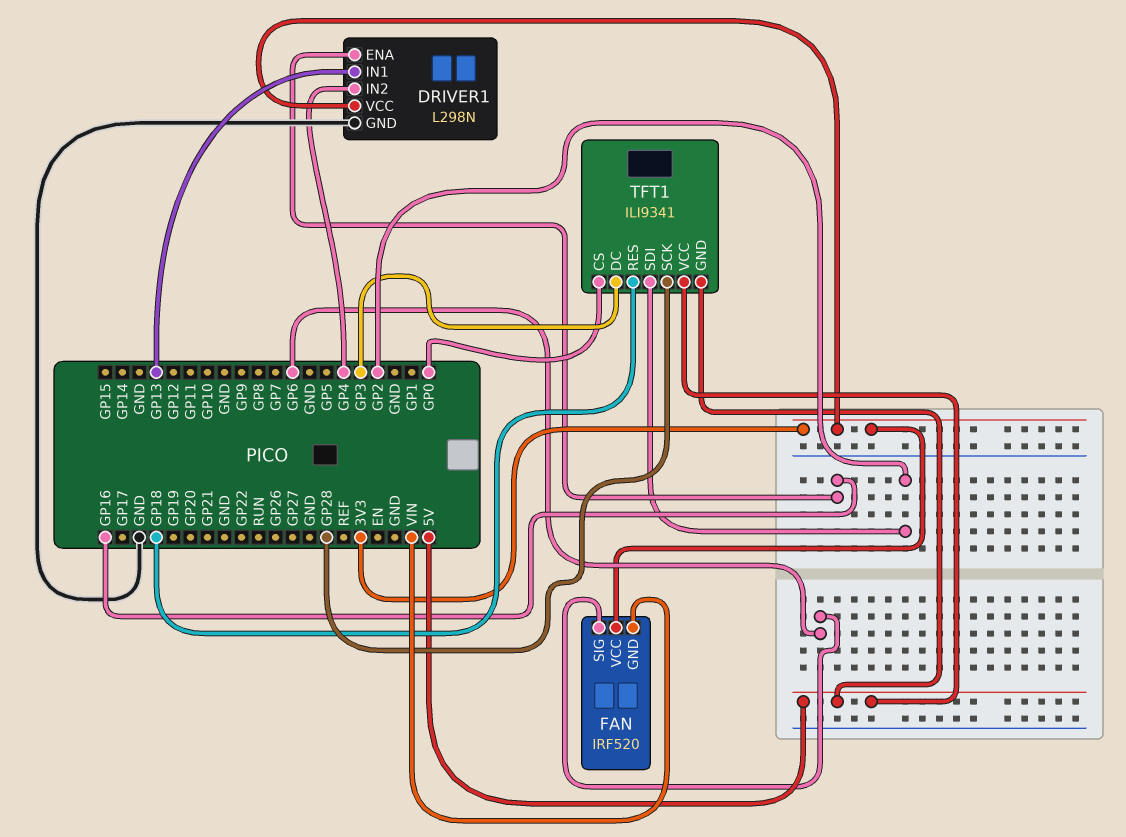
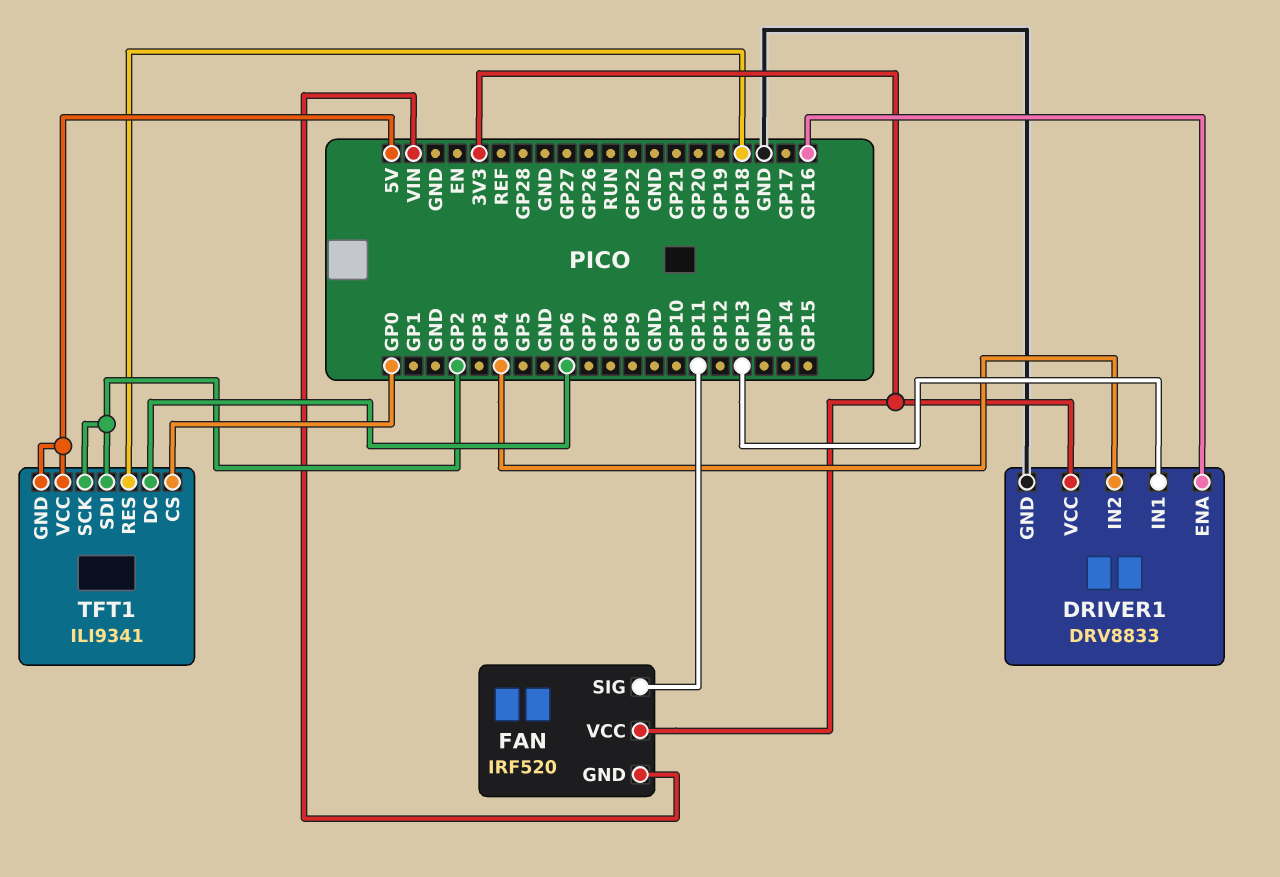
DRIVER1: L298N -> DRV8833
FAN pin SIG: GP6 -> GP11
TFT1 pin DC: GP3 -> GP6
TFT1 pin SCK: GP28 -> GP2

